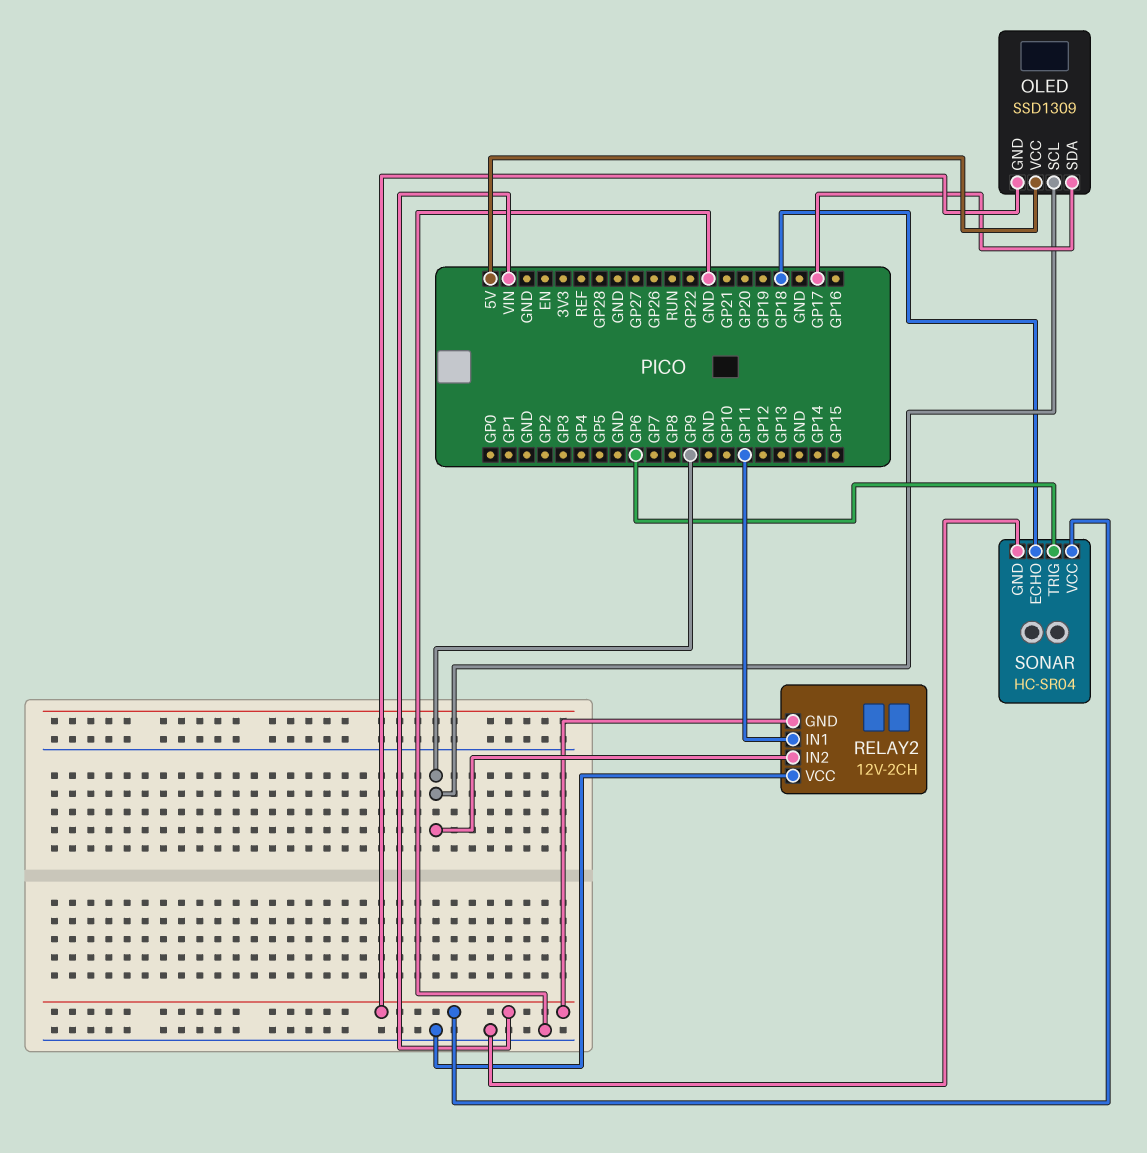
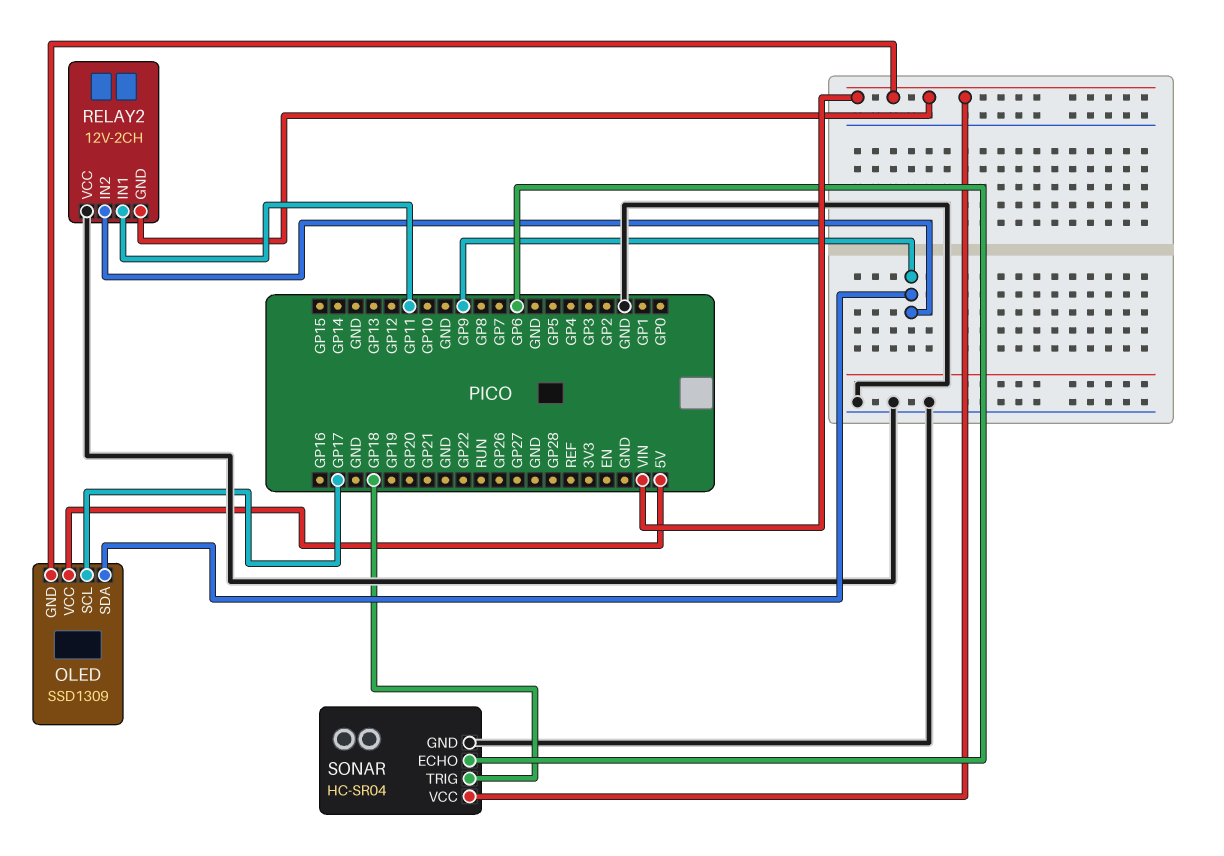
OLED pin SCL: GP9 -> GP17
OLED pin SDA: GP17 -> GP9
SONAR pin ECHO: GP18 -> GP6
SONAR pin TRIG: GP6 -> GP18

